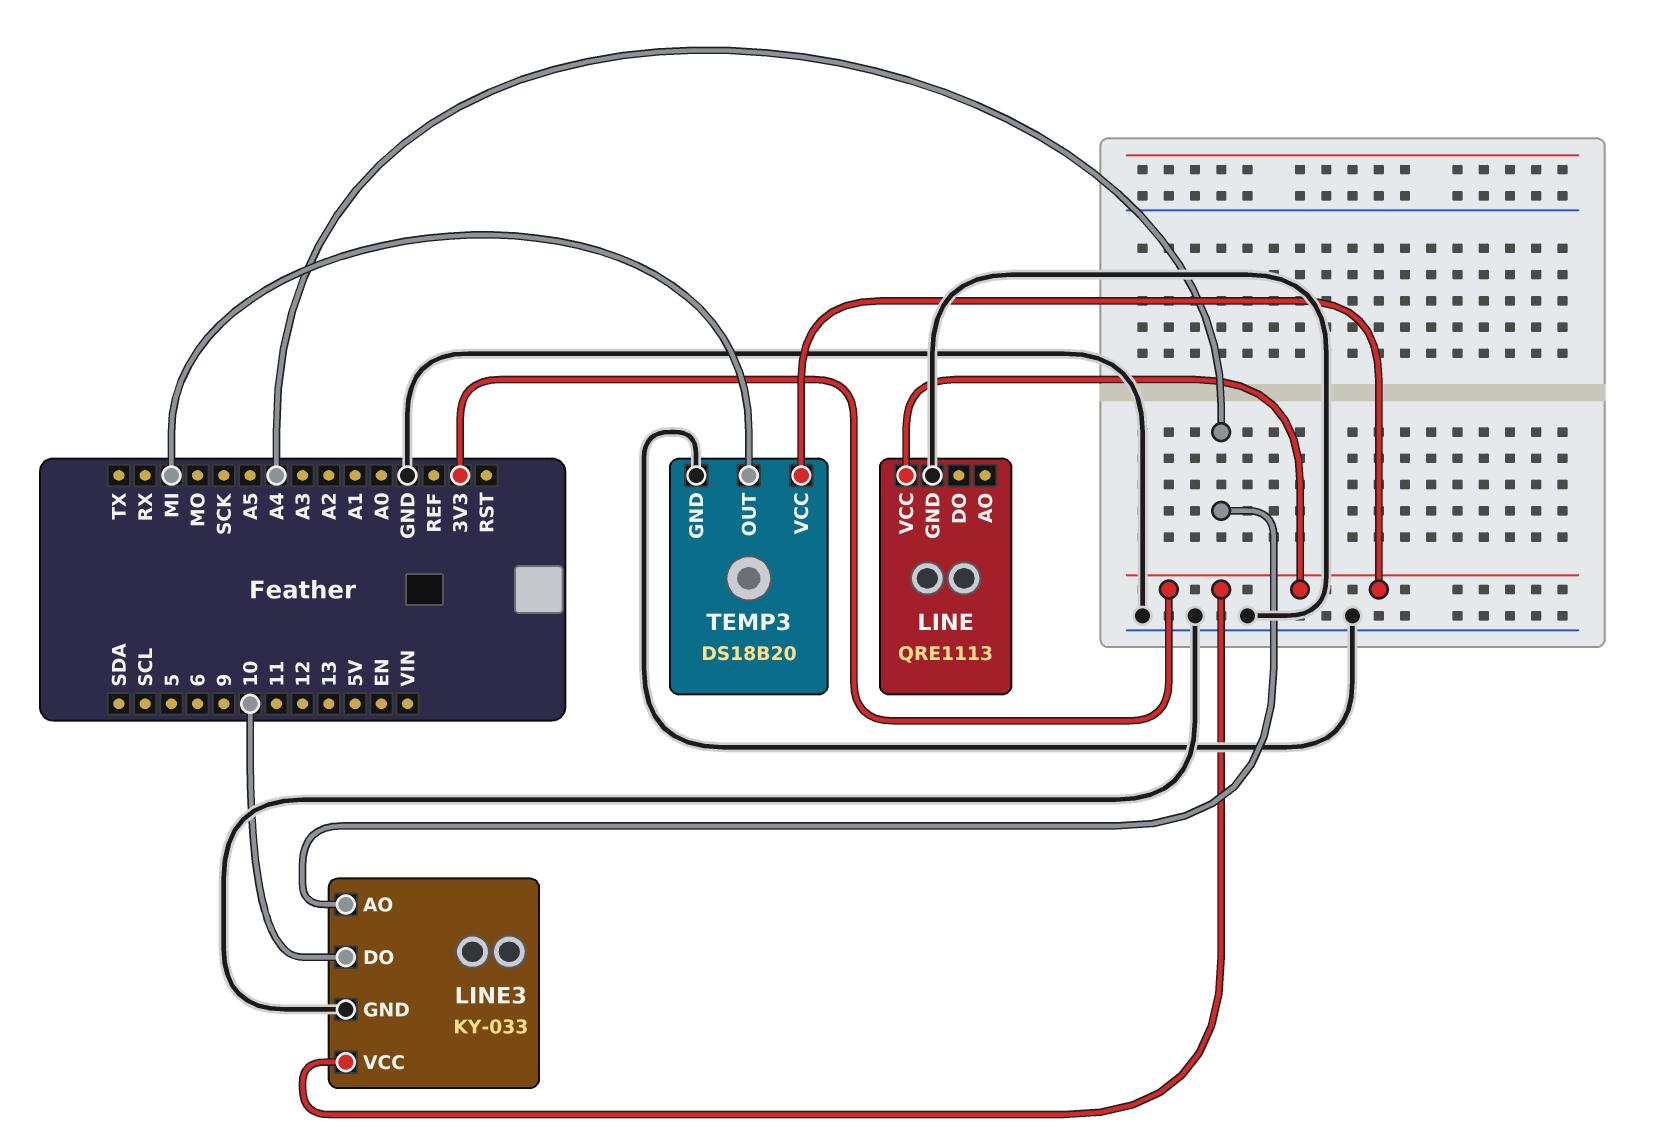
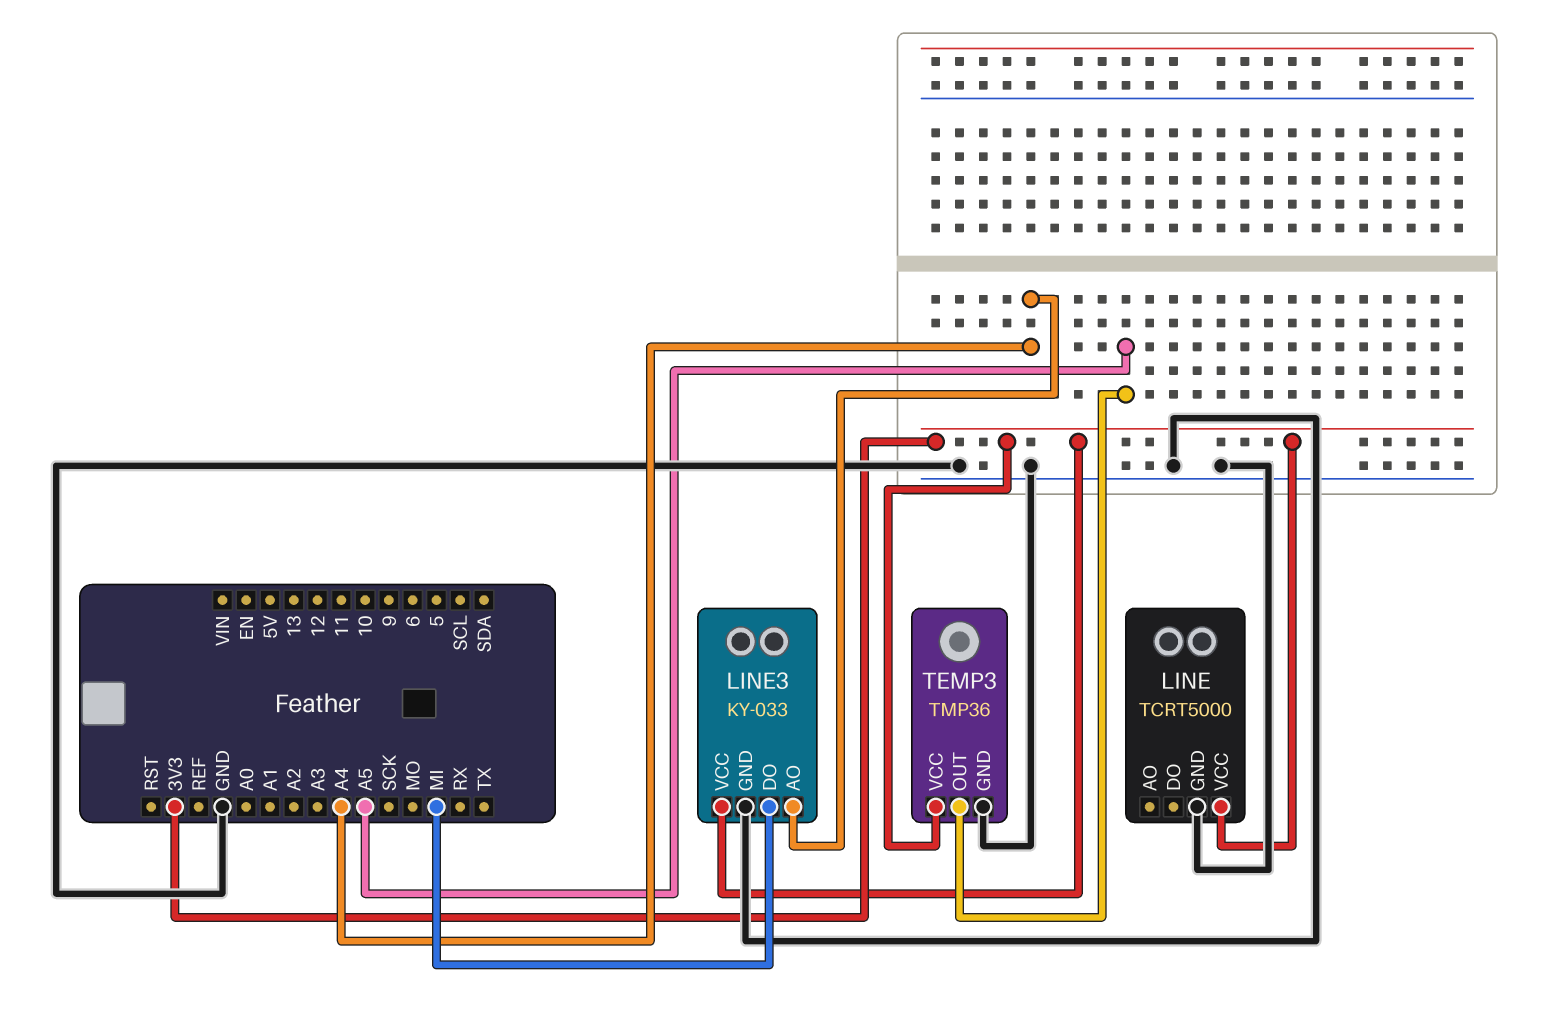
LINE: QRE1113 -> TCRT5000
LINE3 pin DO: 10 -> MI
TEMP3: DS18B20 -> TMP36
TEMP3 pin OUT: MI -> A5

